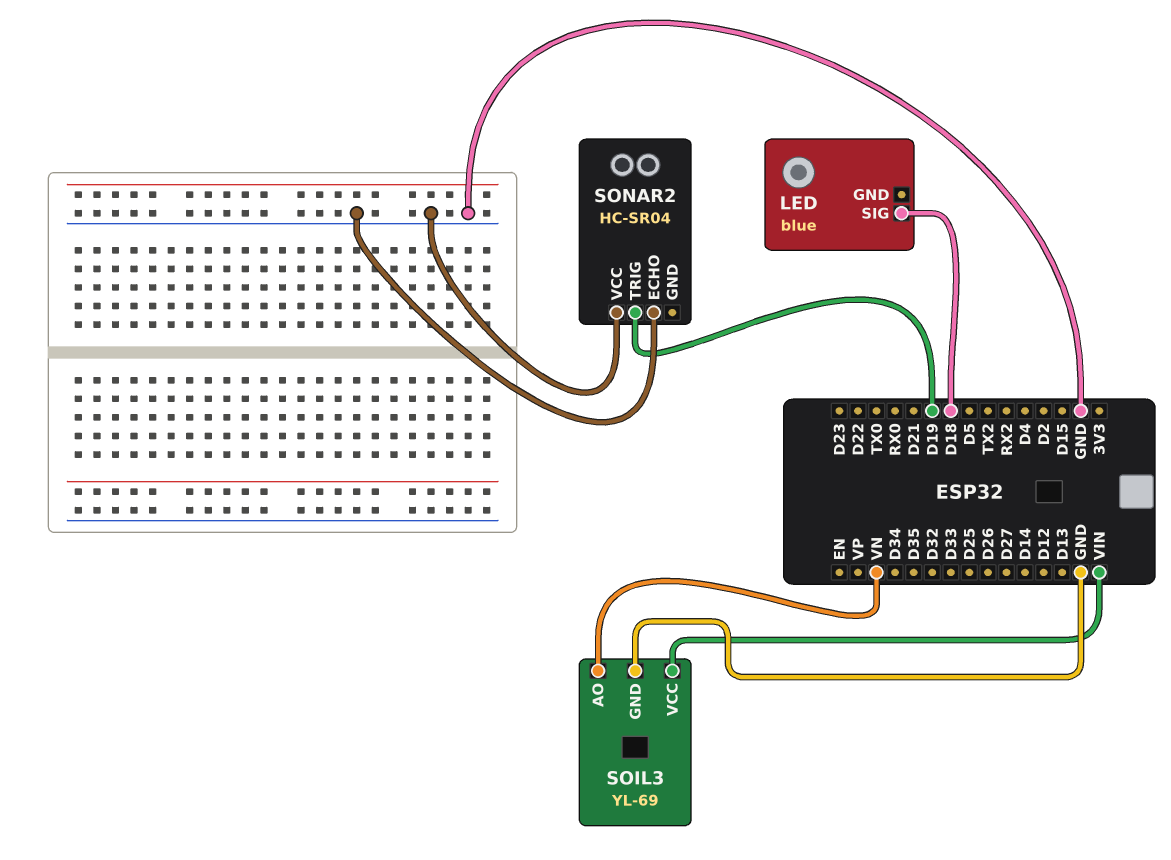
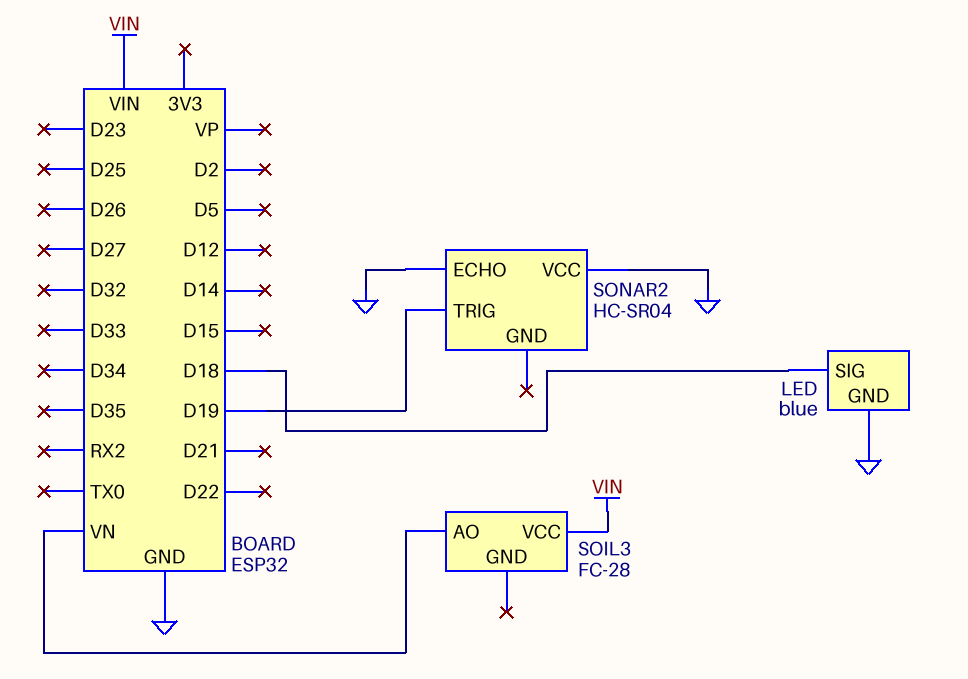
LED pin GND: none -> GND
SOIL3: YL-69 -> FC-28
SOIL3 pin GND: GND -> none

